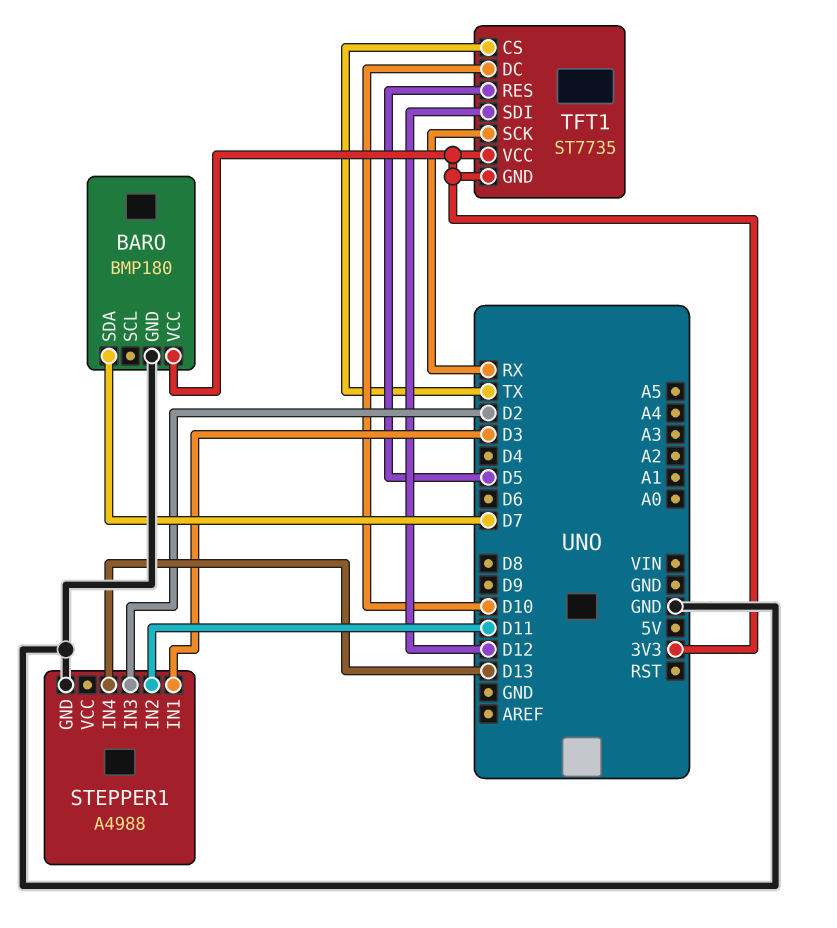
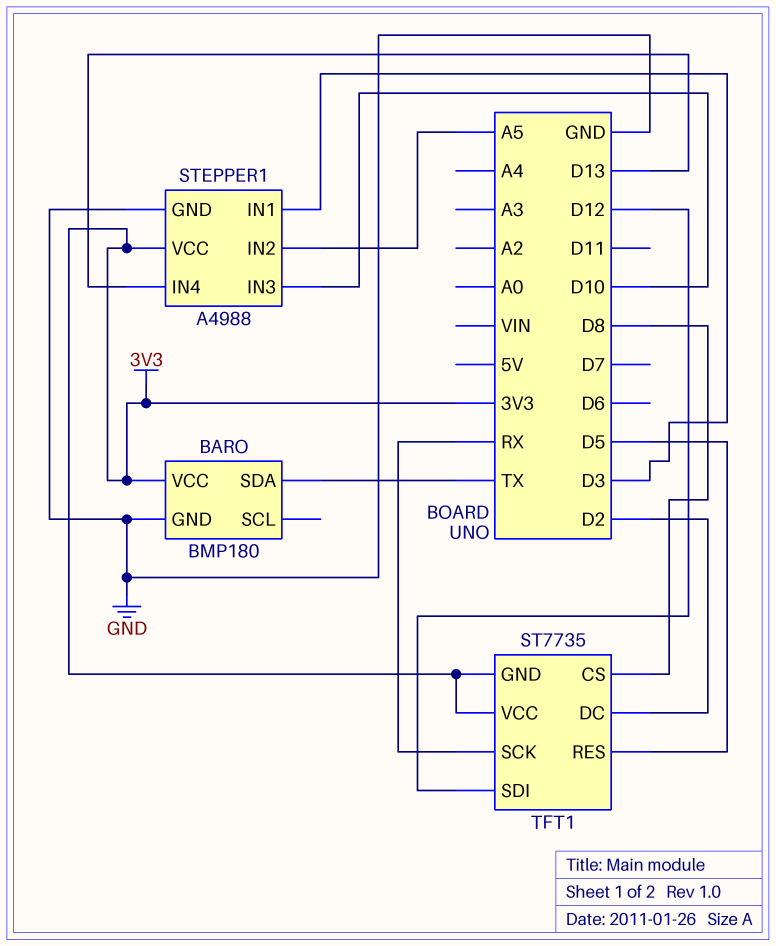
BARO pin SDA: D7 -> TX
STEPPER1 pin IN2: D11 -> A5
STEPPER1 pin IN3: D2 -> D10
STEPPER1 pin VCC: none -> 3V3
TFT1 pin CS: TX -> D8
TFT1 pin DC: D10 -> D2

